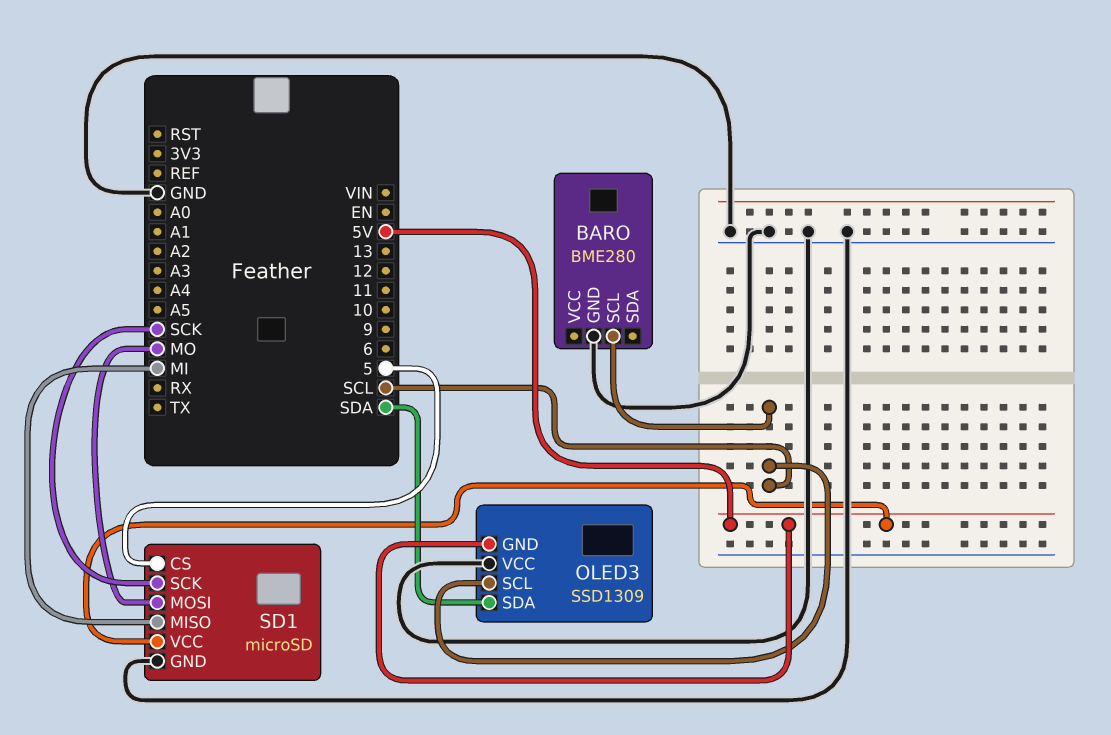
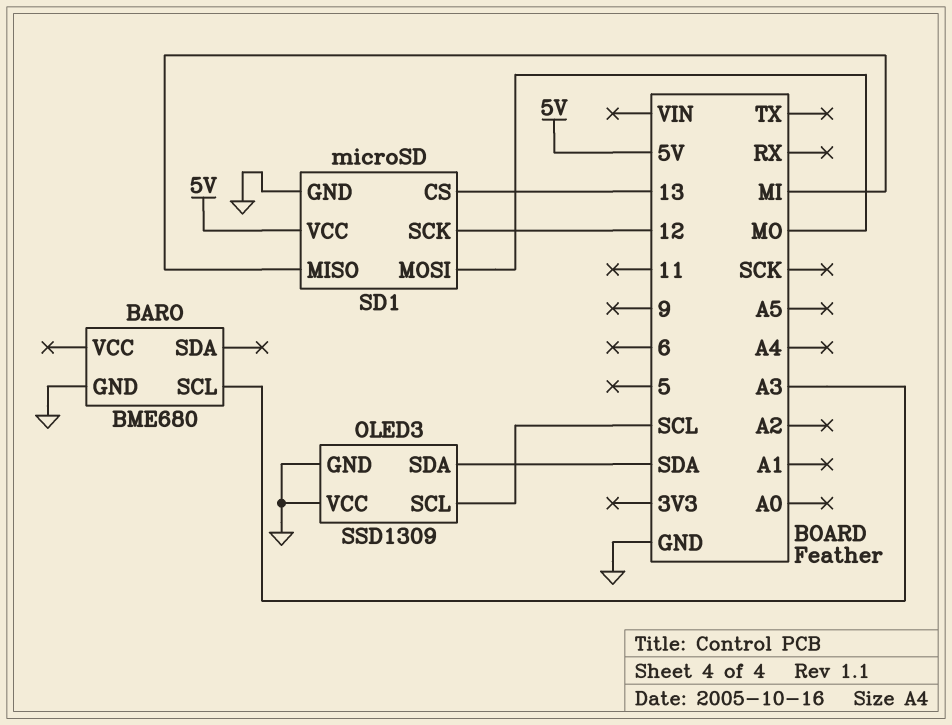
BARO: BME280 -> BME680
BARO pin SCL: SCL -> A3
OLED3 pin GND: 5V -> GND
SD1 pin CS: 5 -> 13
SD1 pin SCK: SCK -> 12

